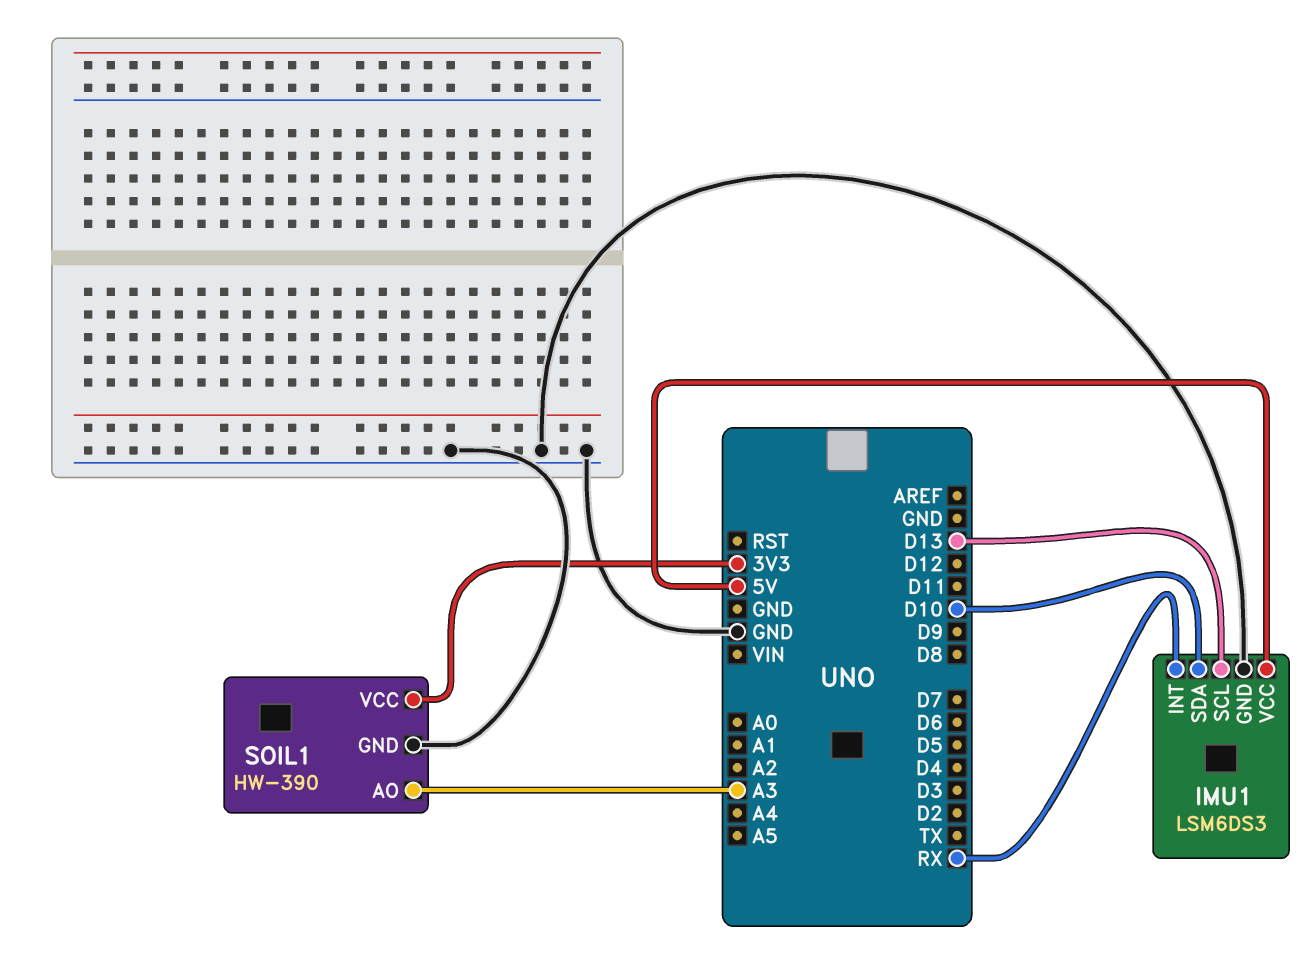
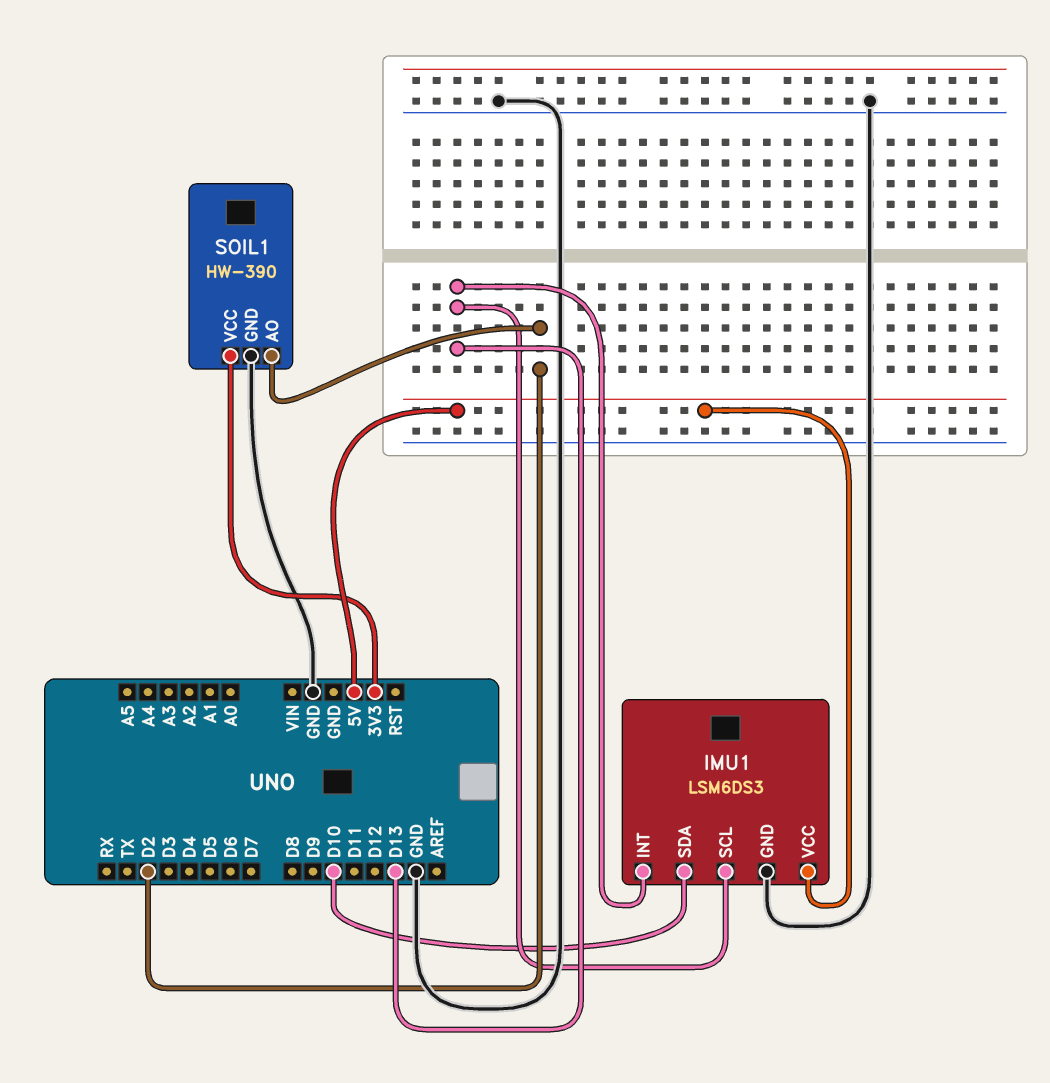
IMU1 pin INT: RX -> D13
SOIL1 pin AO: A3 -> D2

